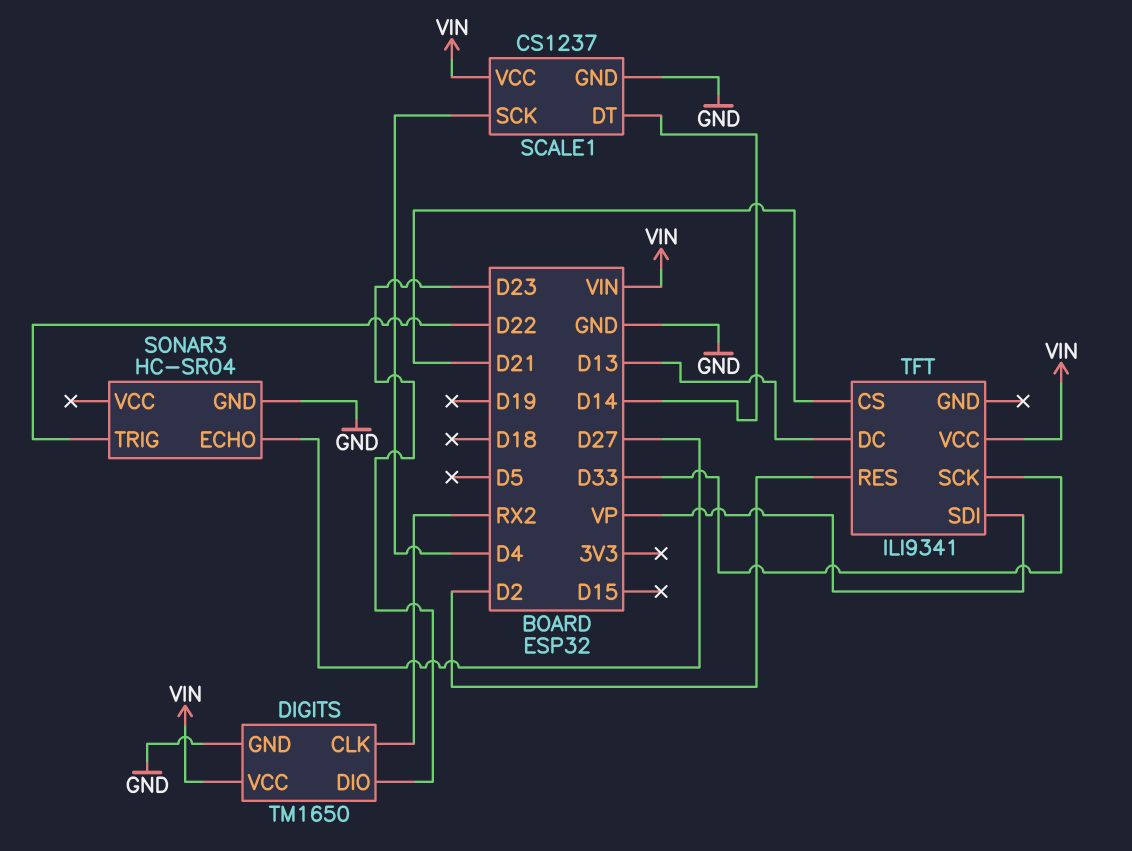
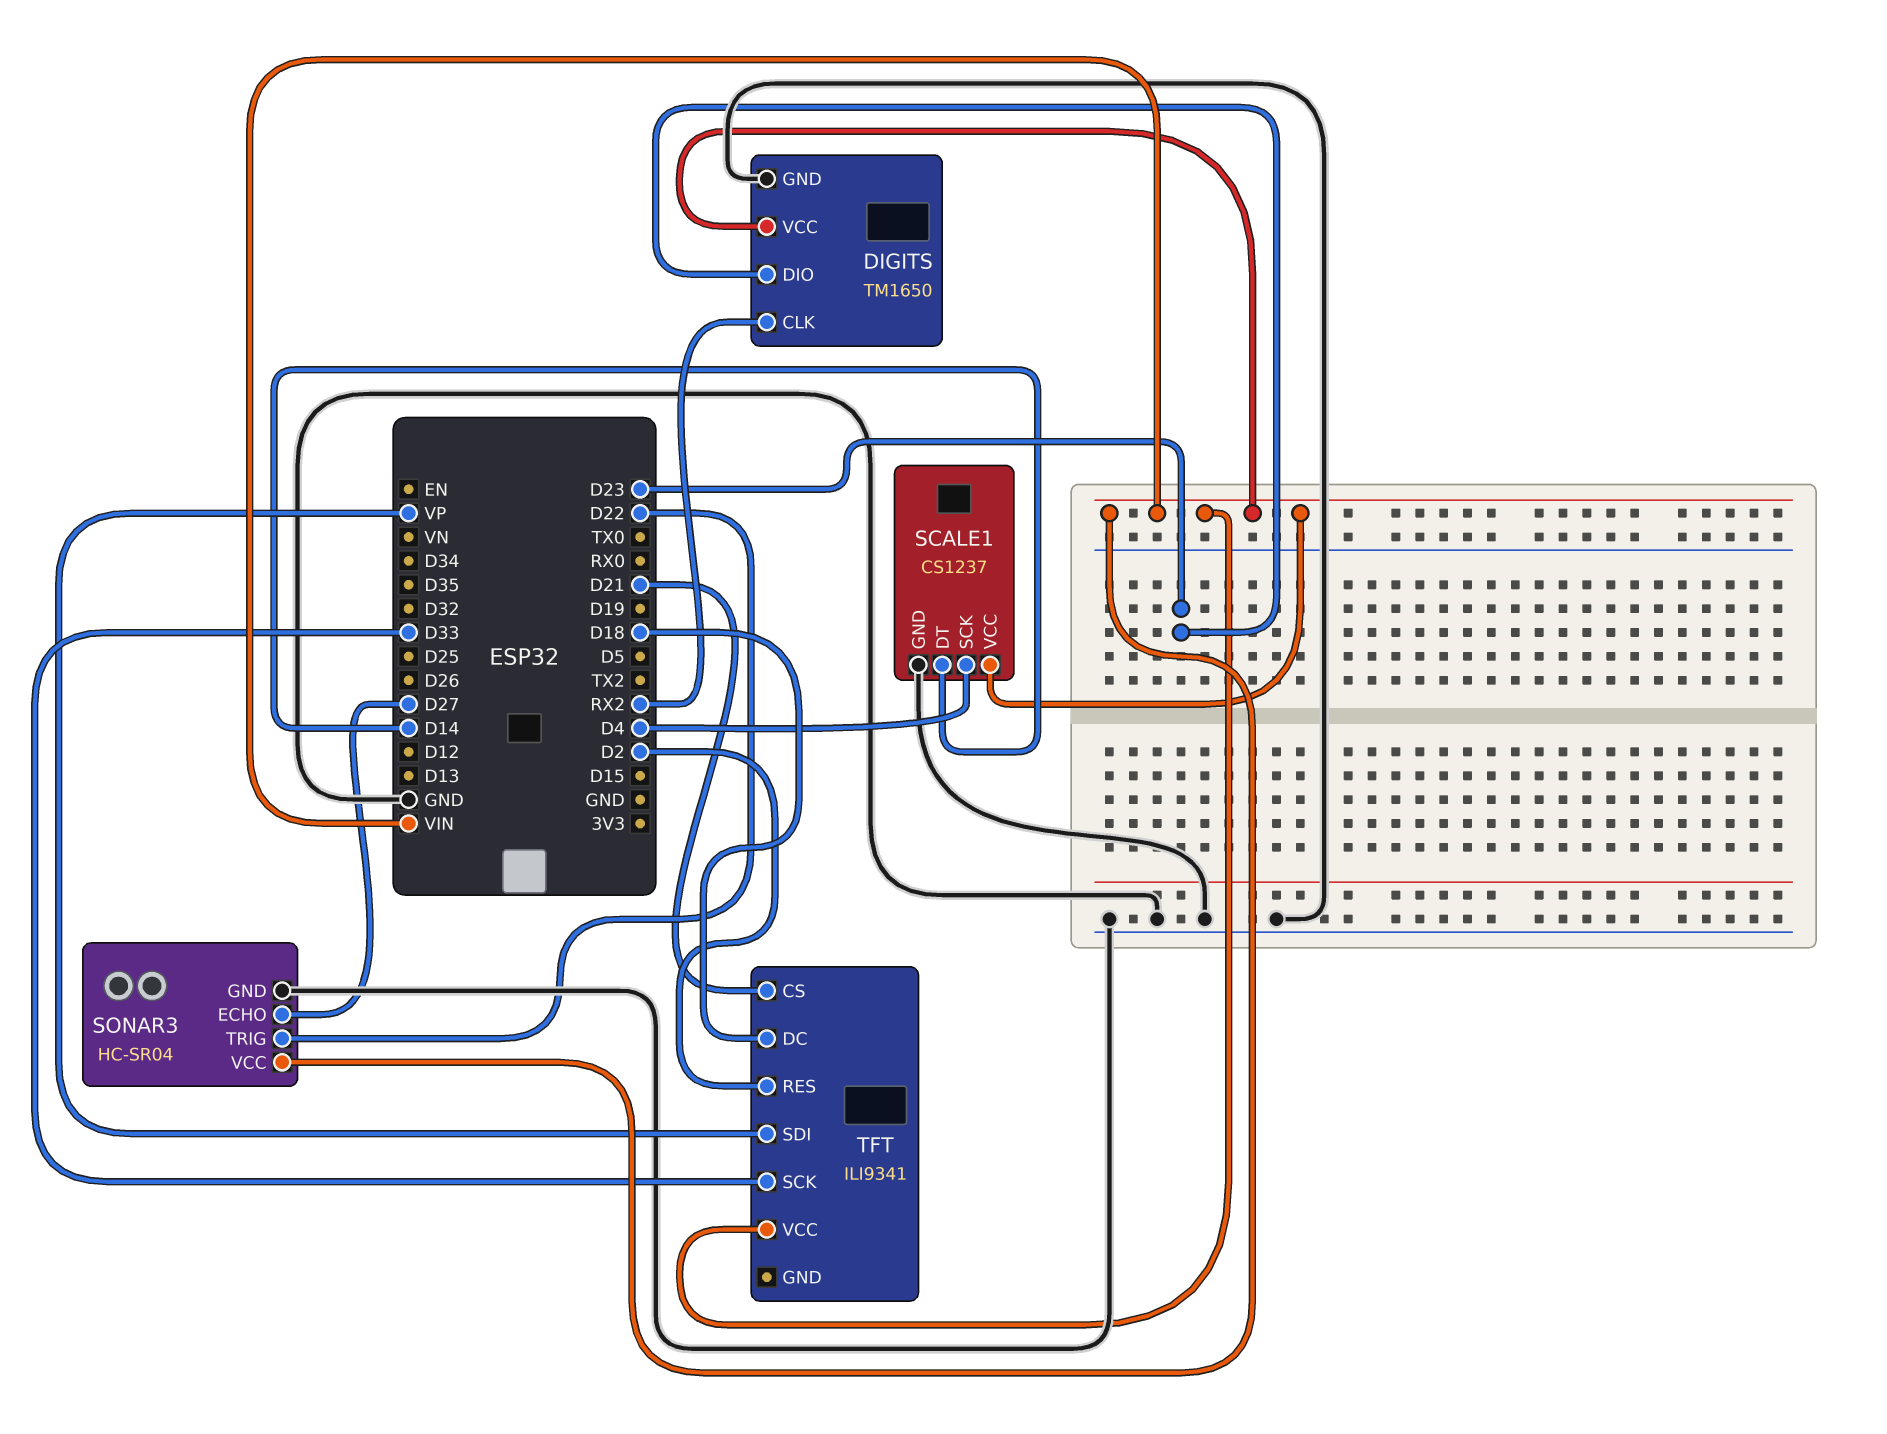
SONAR3 pin VCC: none -> VIN
TFT pin DC: D13 -> D18

